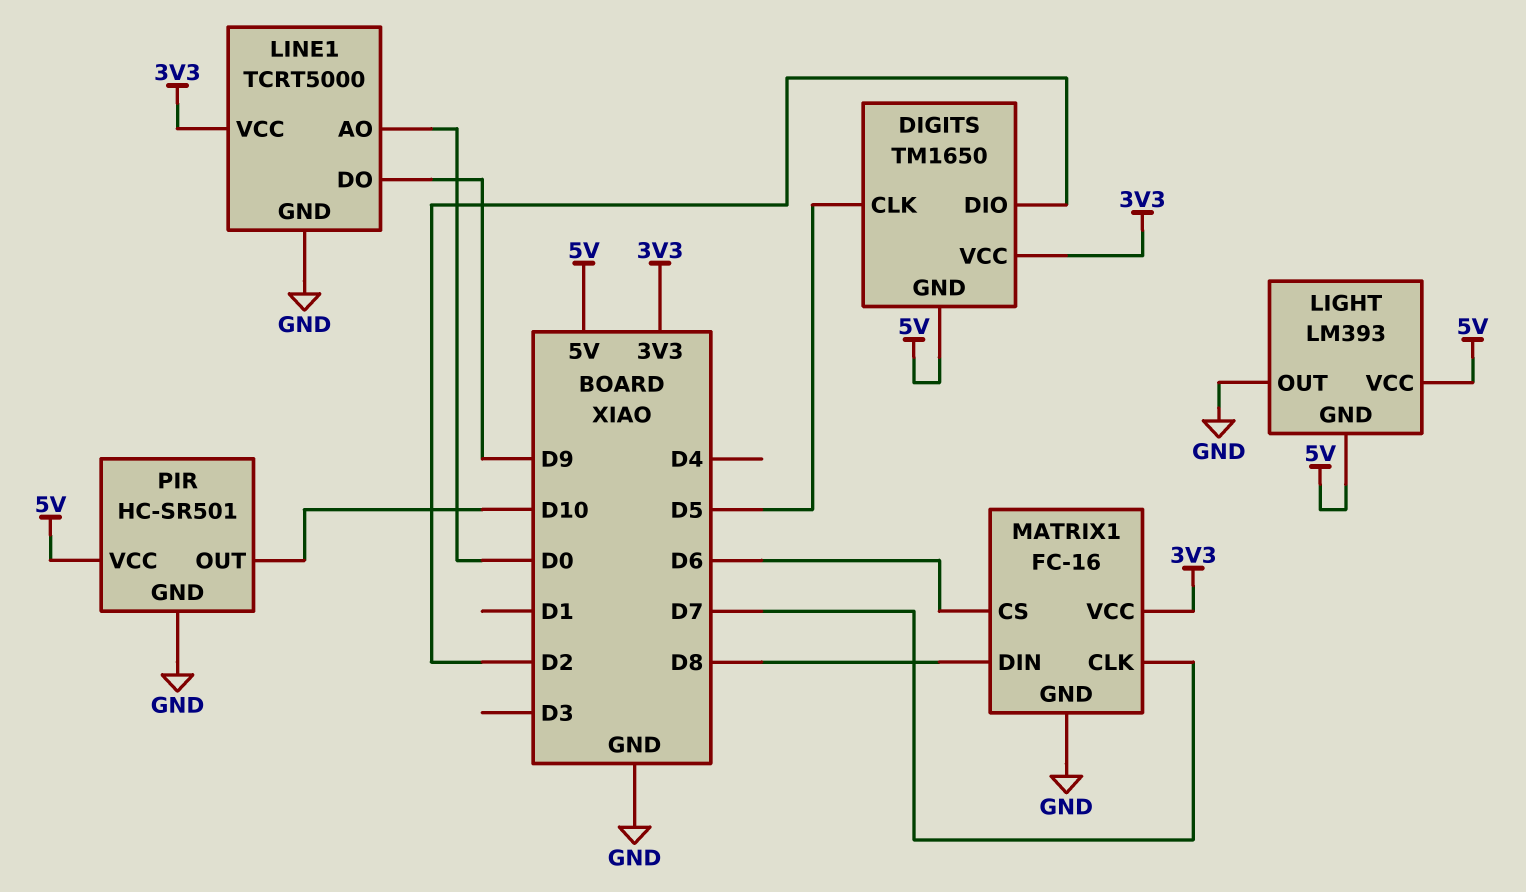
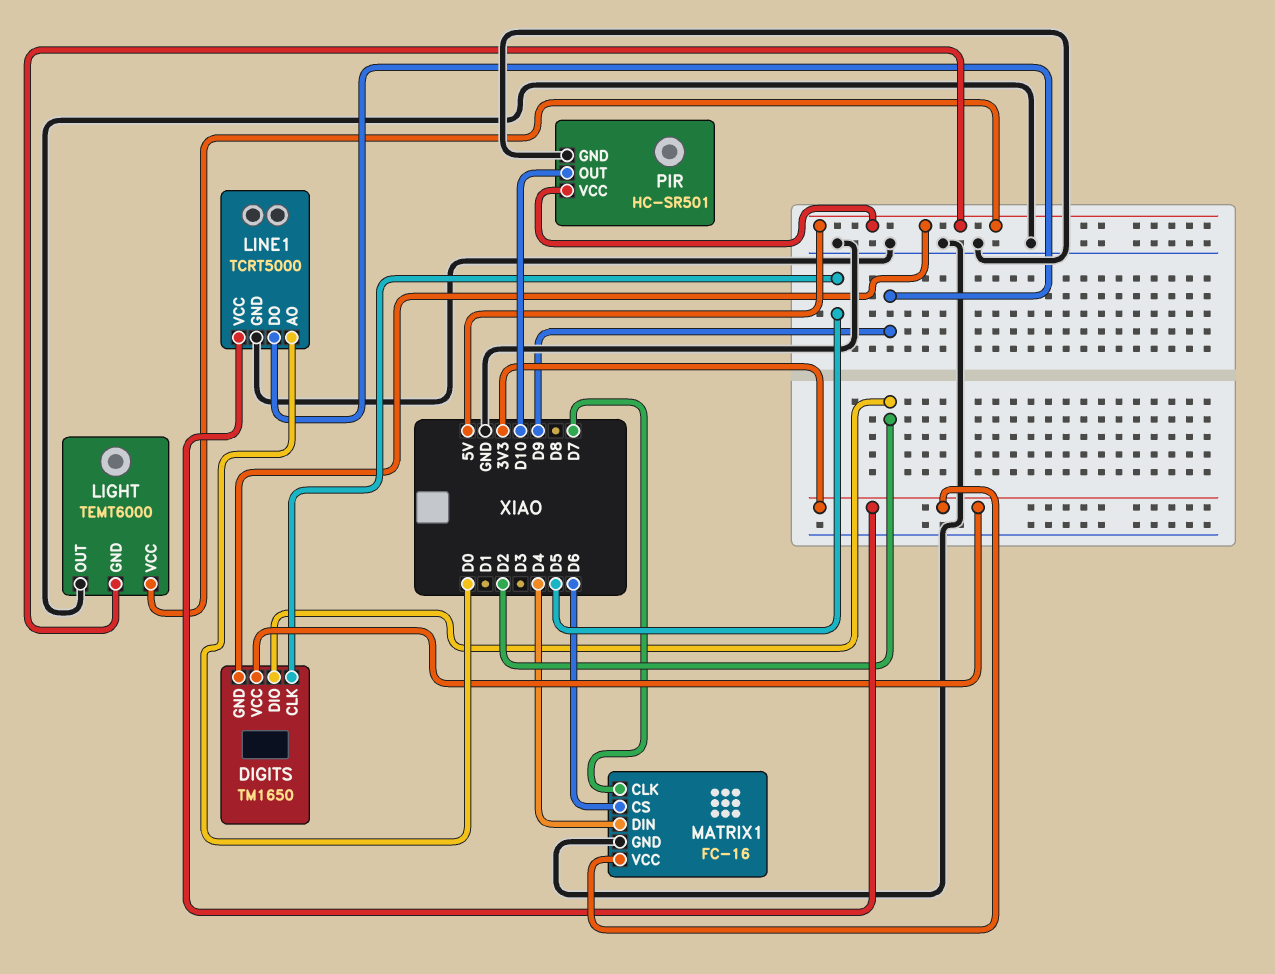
LIGHT: LM393 -> TEMT6000
MATRIX1 pin DIN: D8 -> D4

